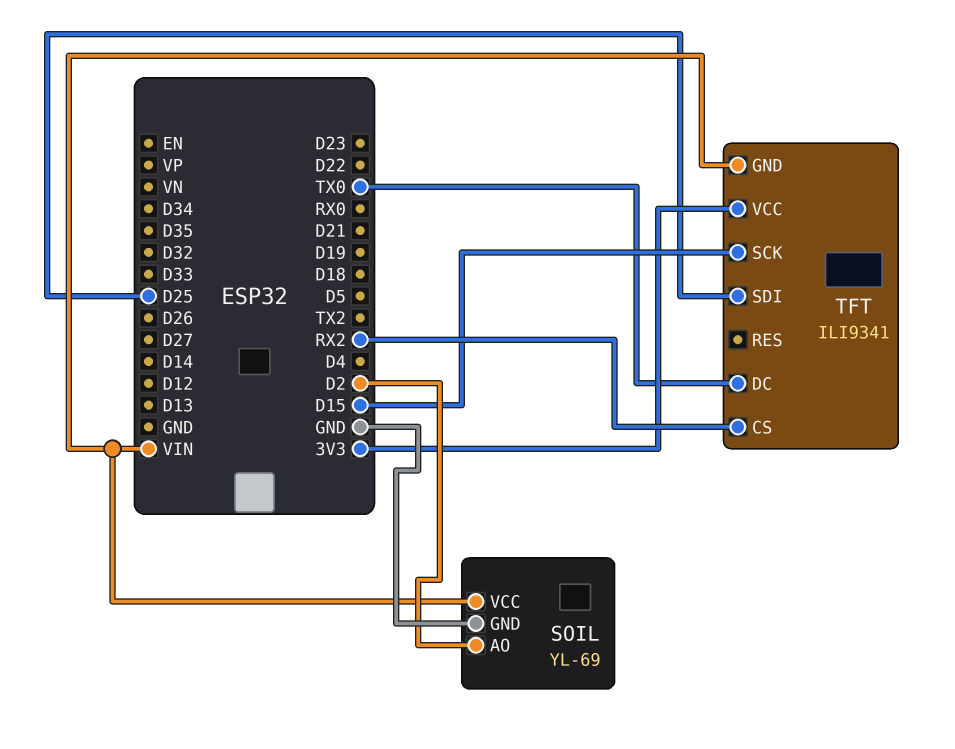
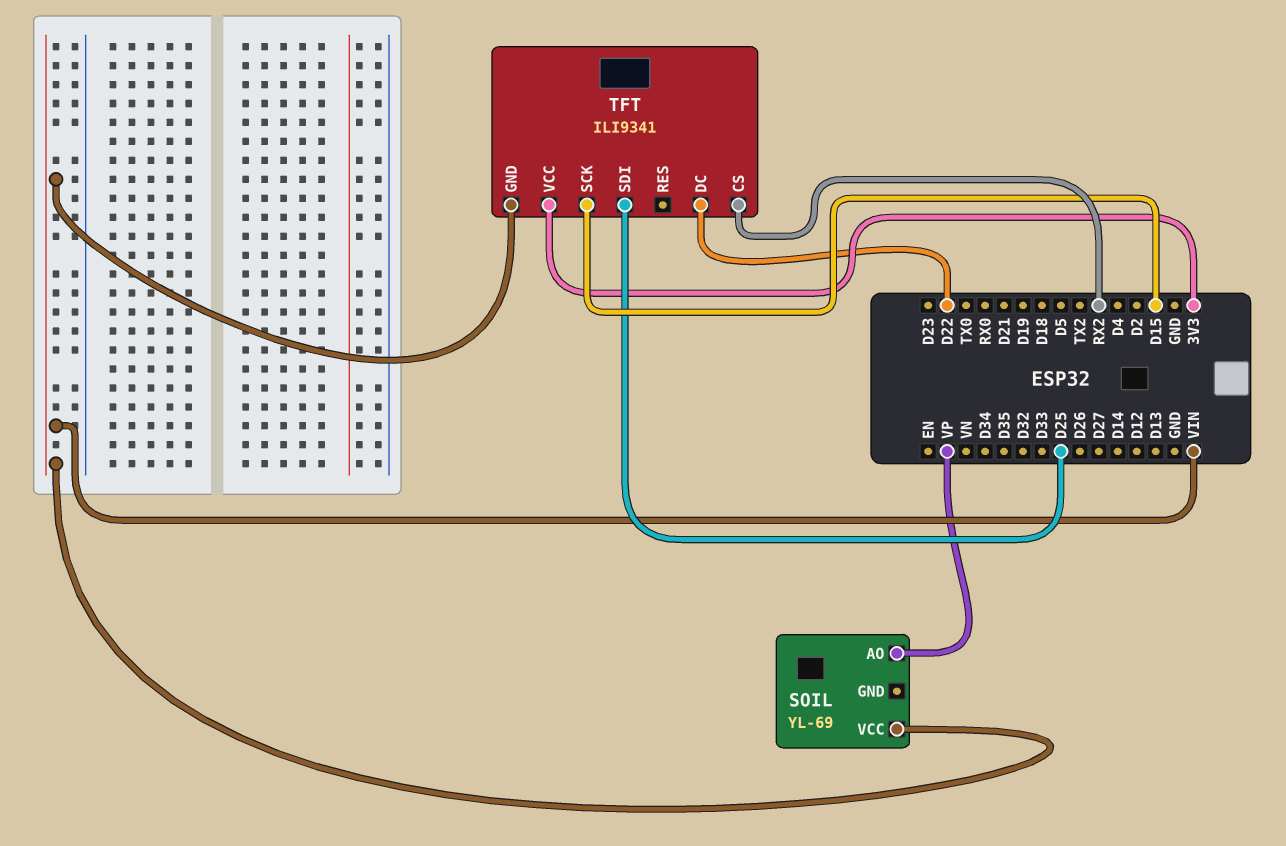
SOIL pin AO: D2 -> VP
SOIL pin GND: GND -> none
TFT pin DC: TX0 -> D22

